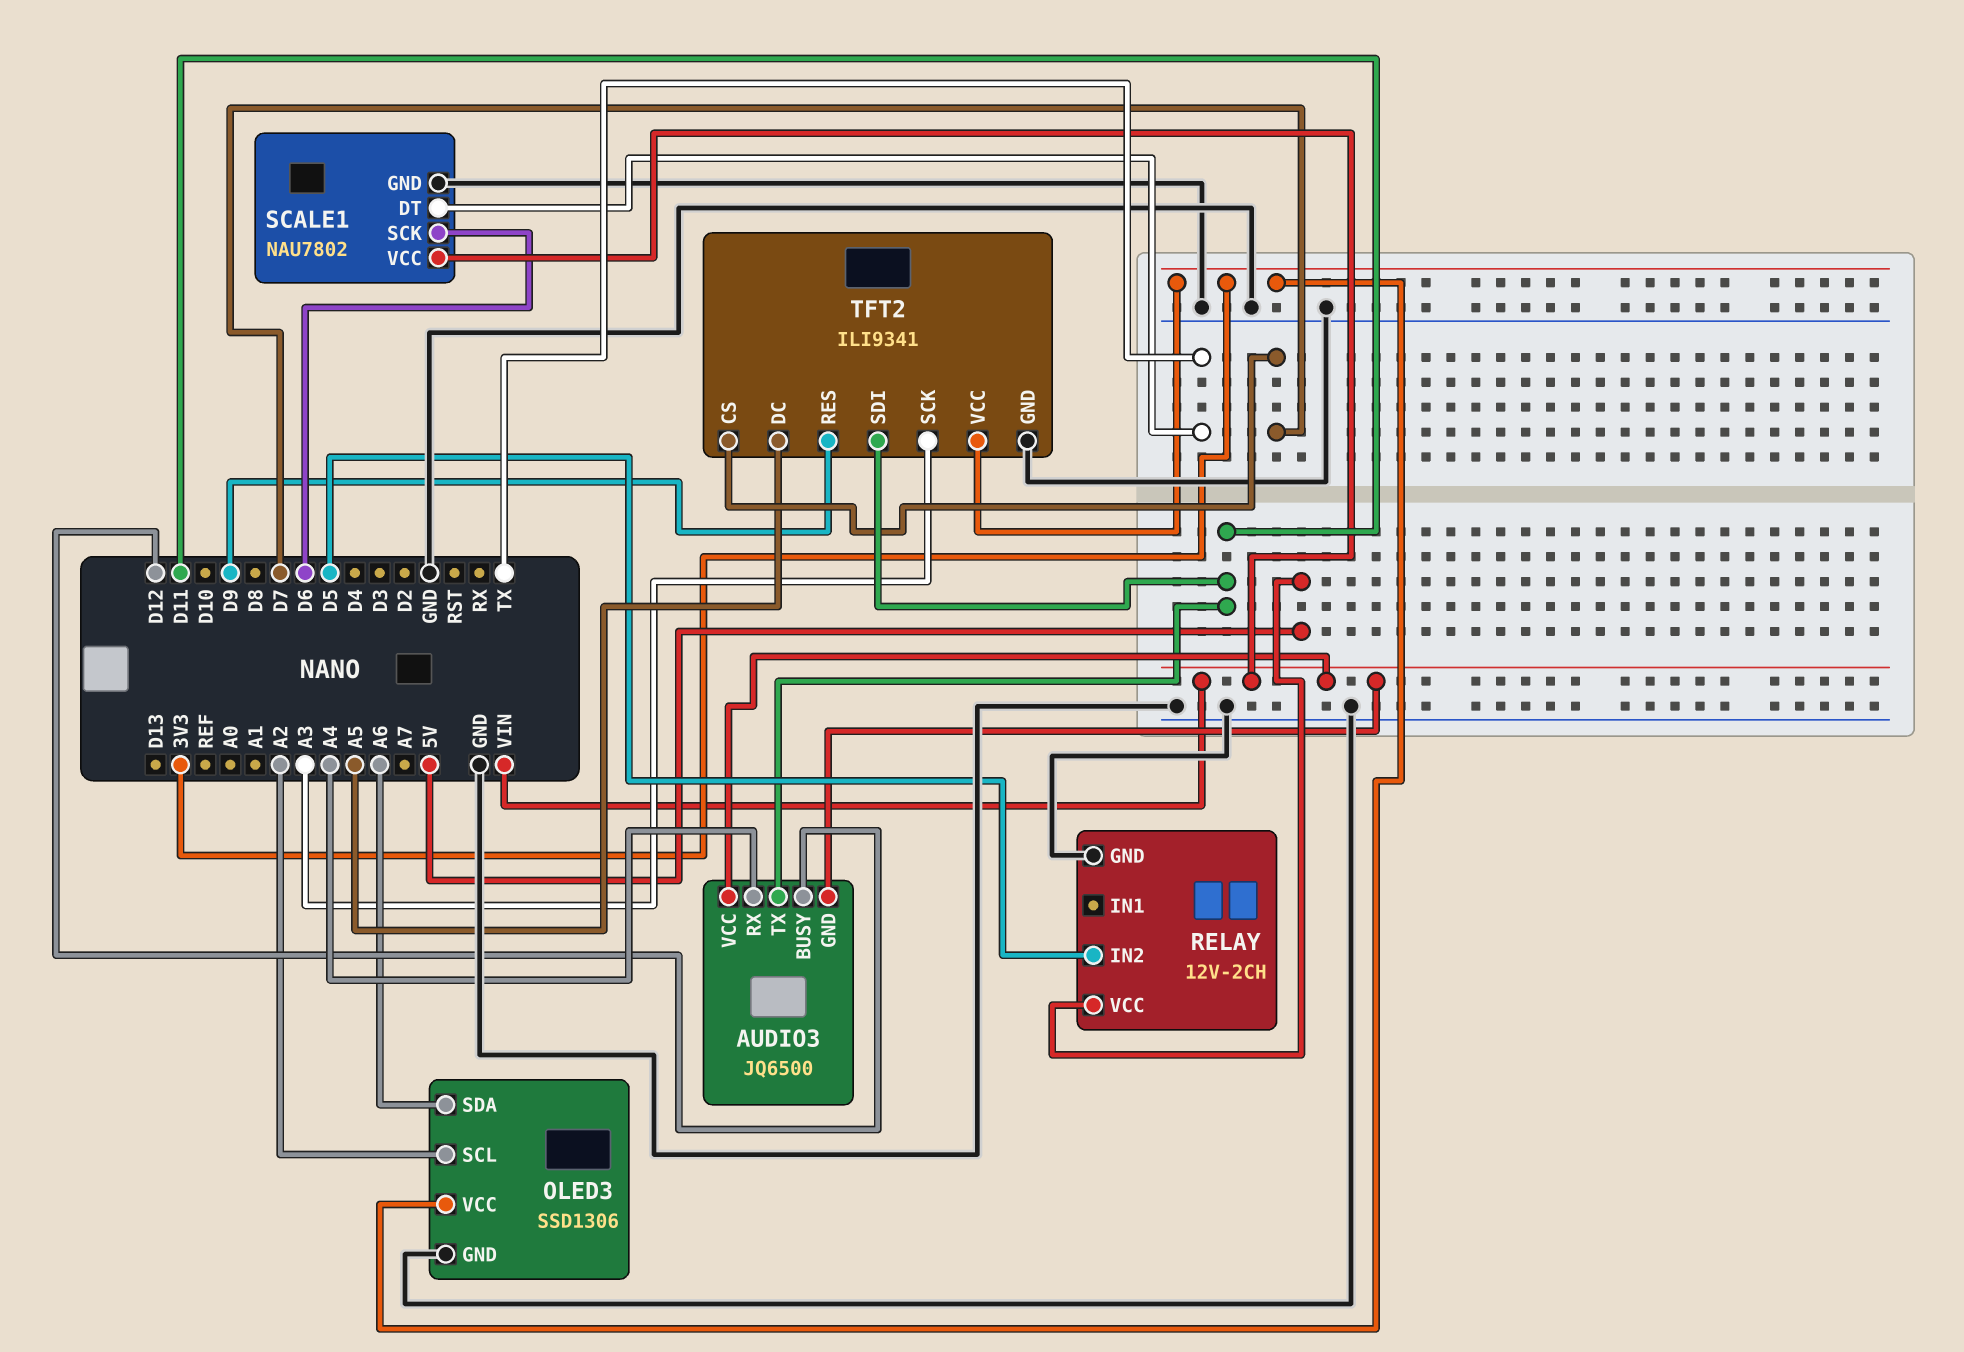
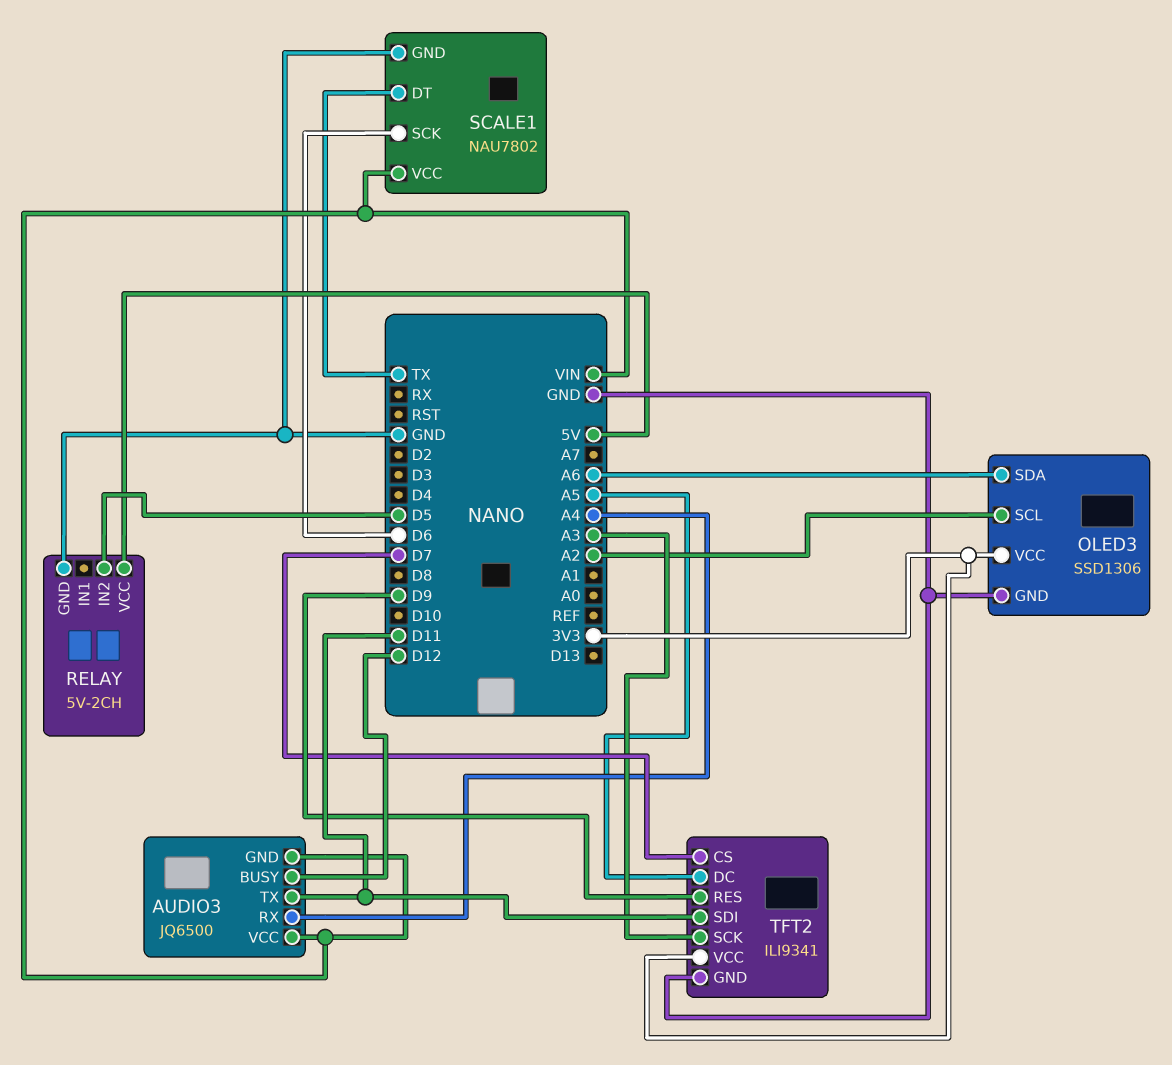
RELAY: 12V-2CH -> 5V-2CH

